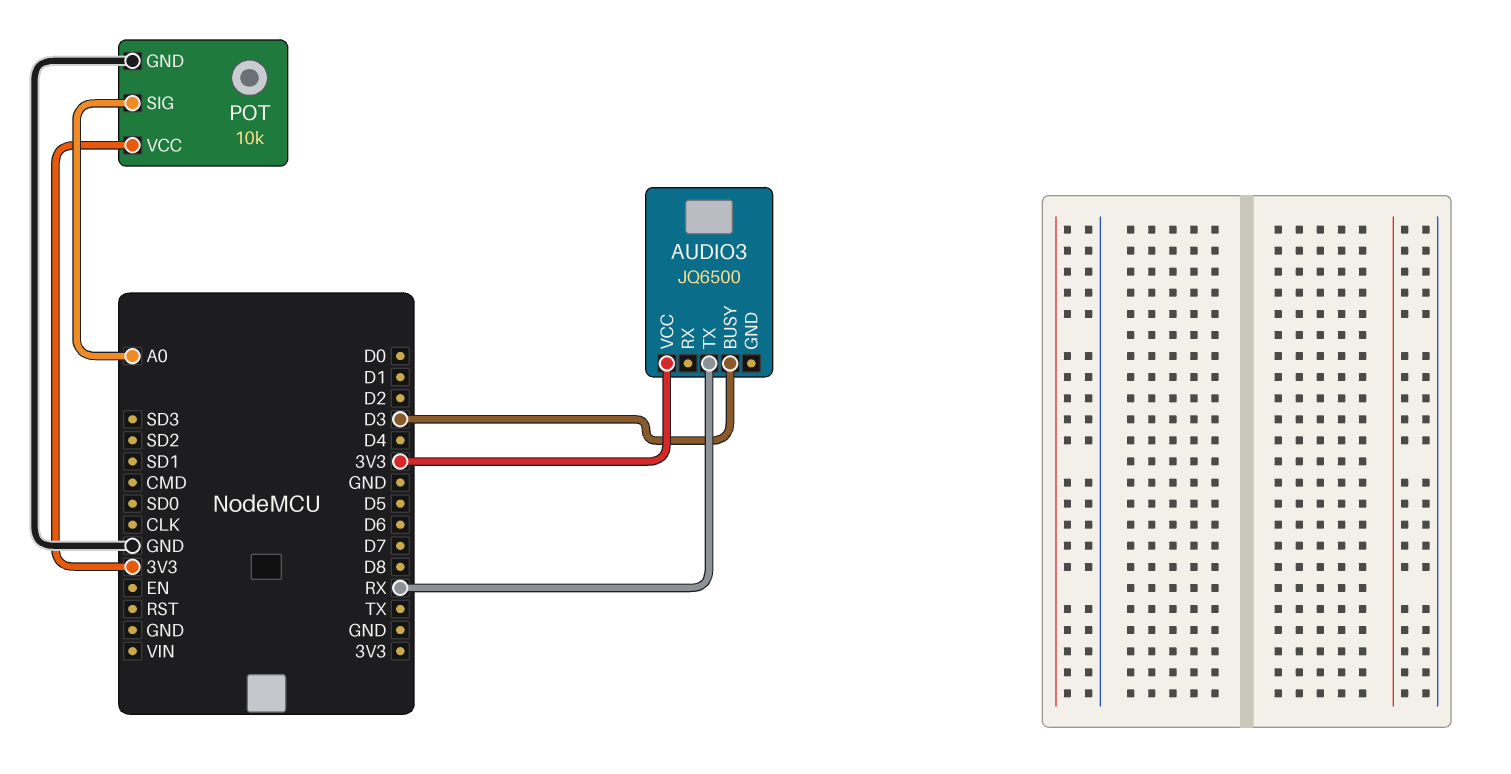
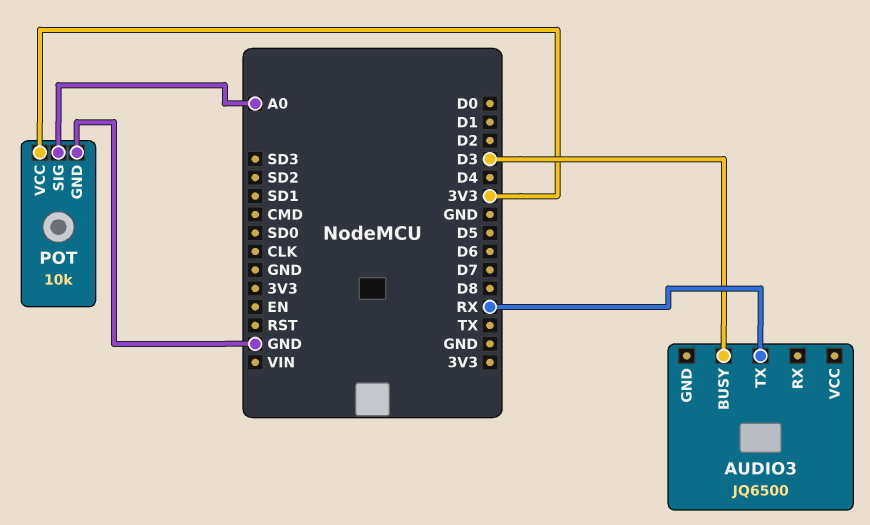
AUDIO3 pin VCC: 3V3 -> none

